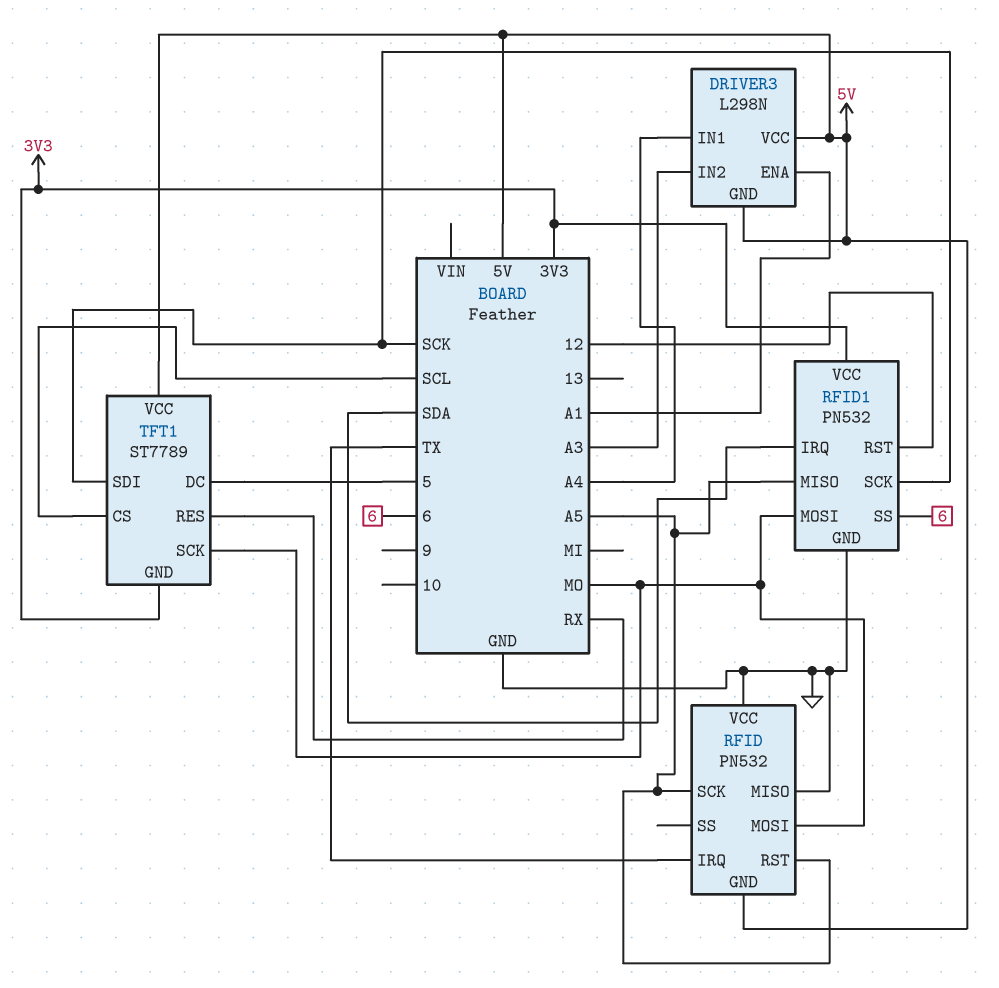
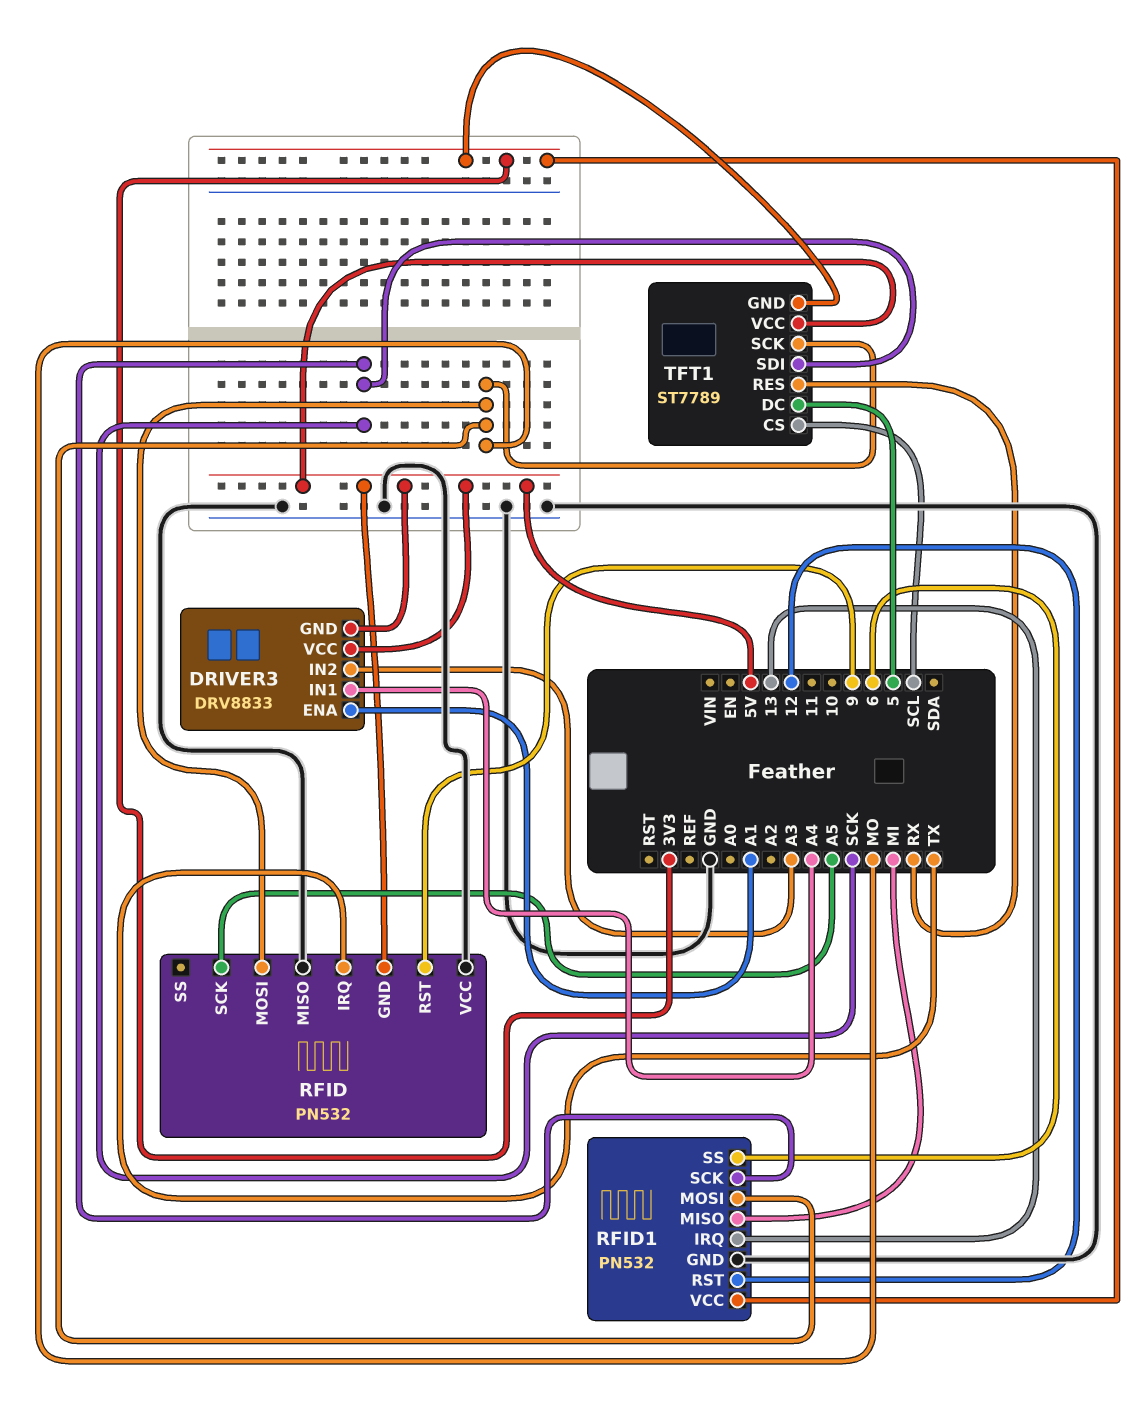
DRIVER3: L298N -> DRV8833
RFID pin RST: A5 -> 9
RFID1 pin IRQ: SDA -> 13
RFID1 pin MISO: A5 -> MI

